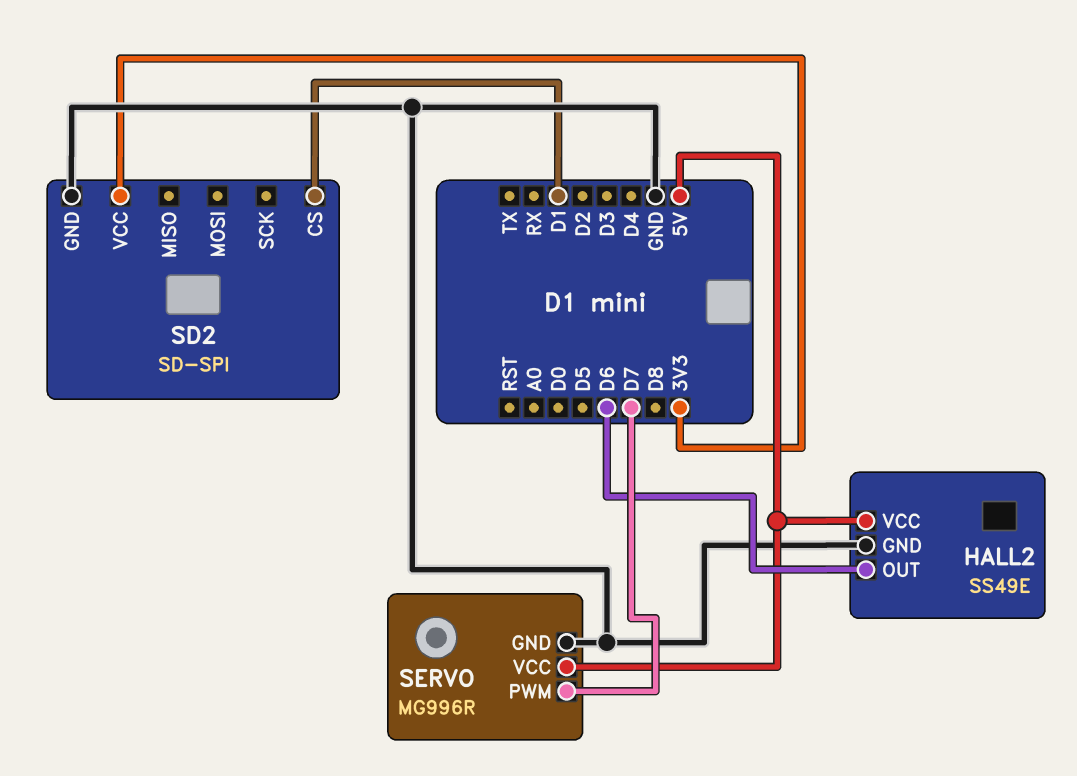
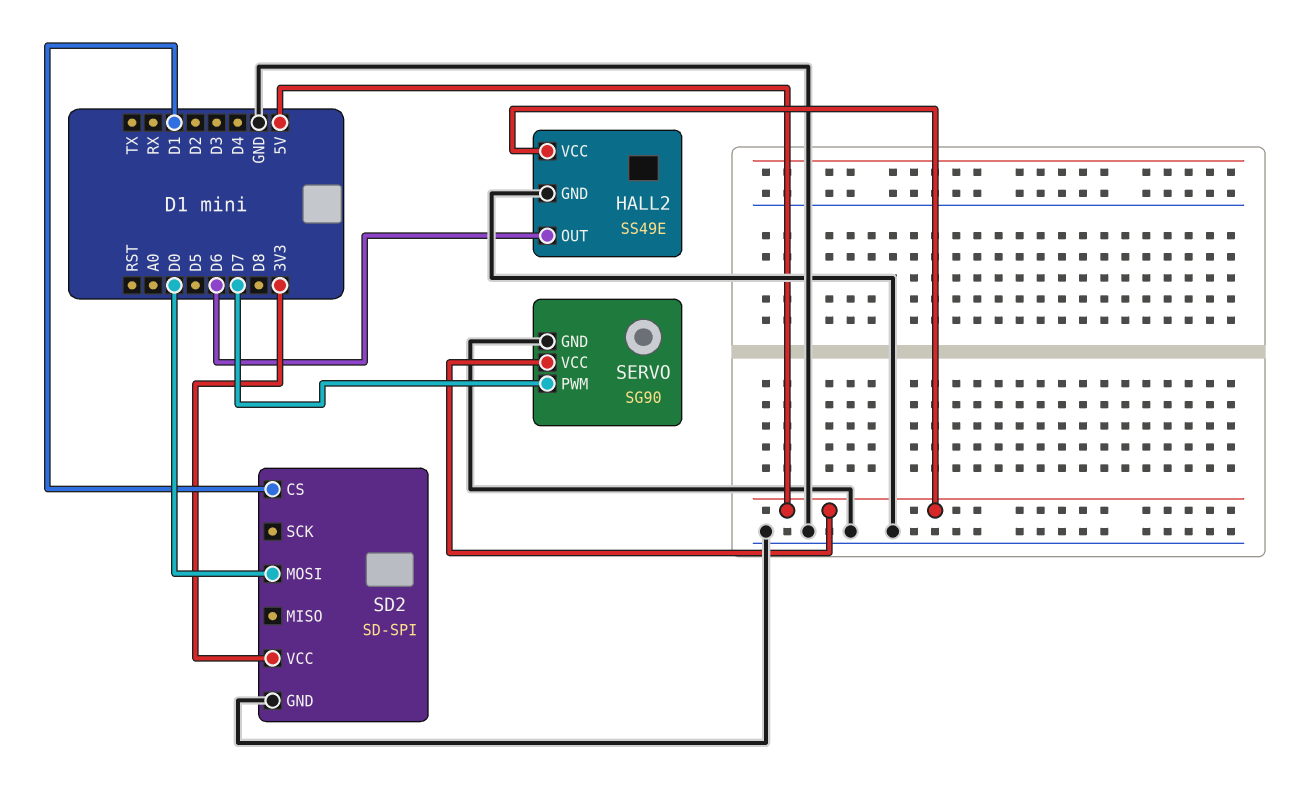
SD2 pin MOSI: none -> D0
SERVO: MG996R -> SG90

